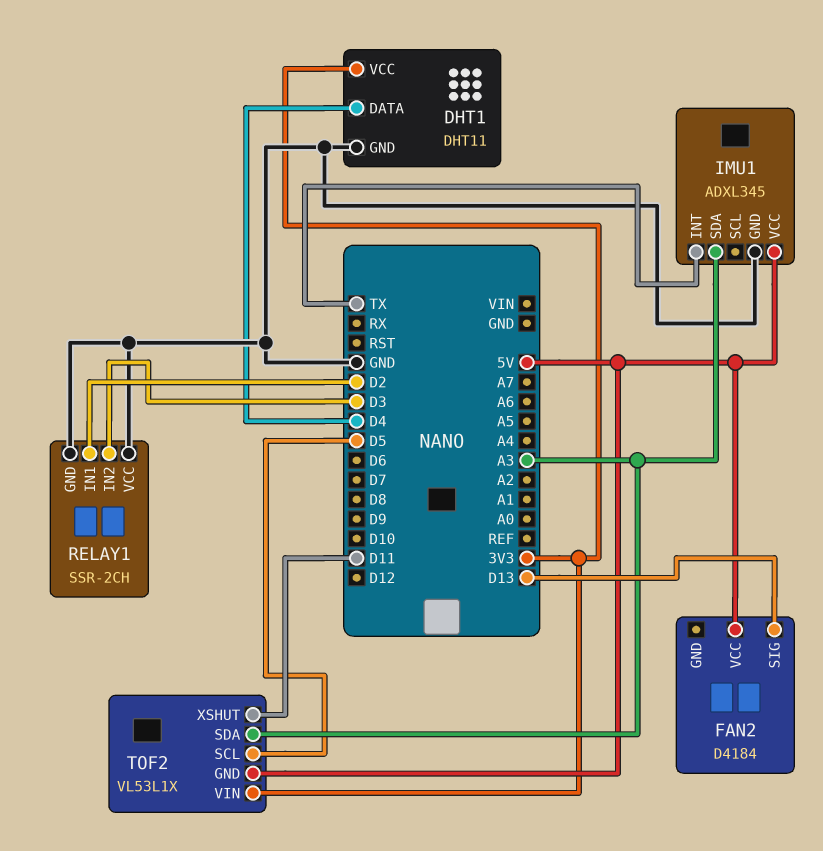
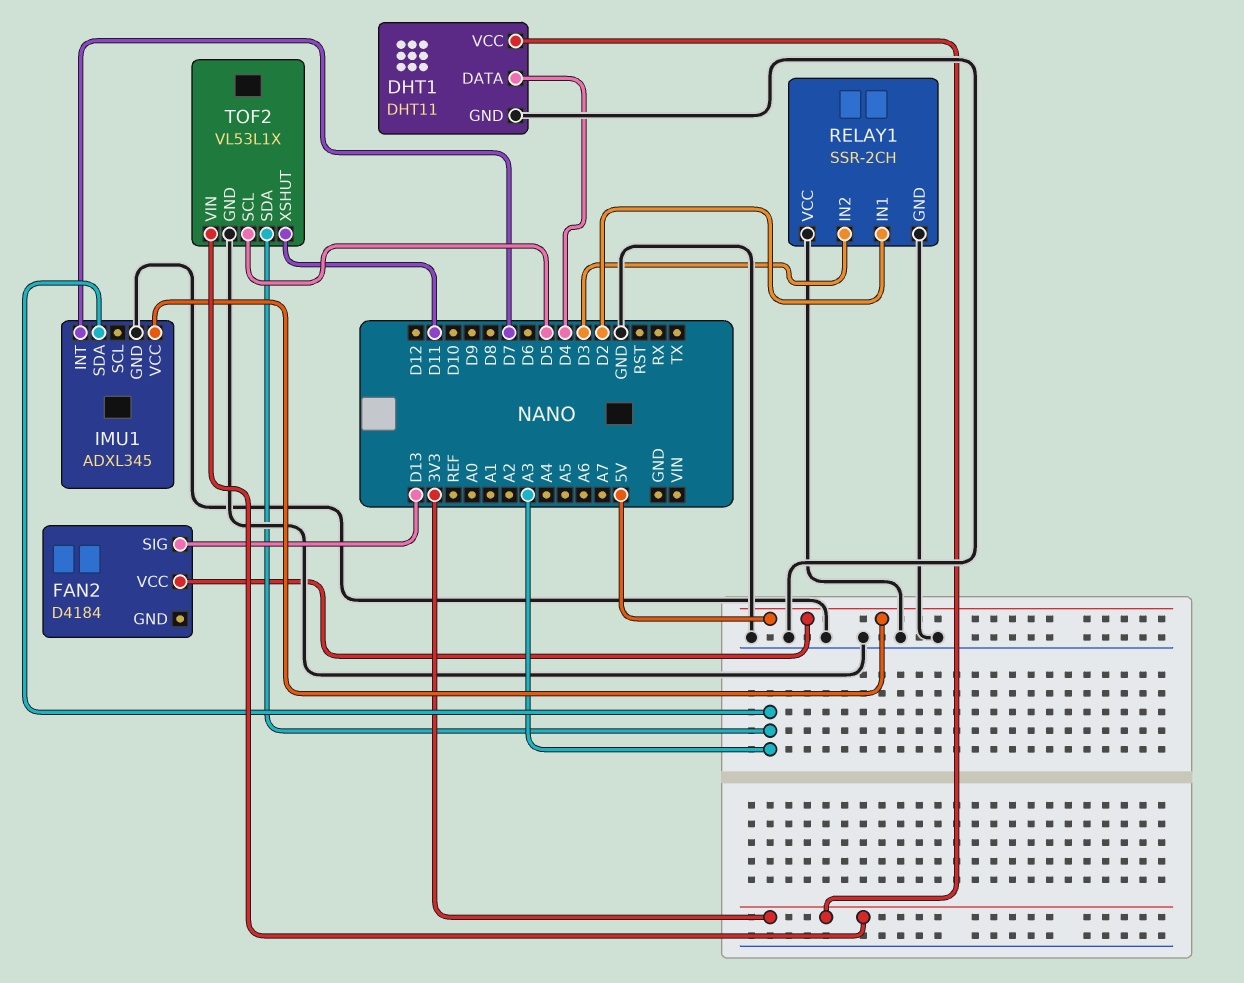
IMU1 pin INT: TX -> D7
TOF2 pin GND: 5V -> GND

